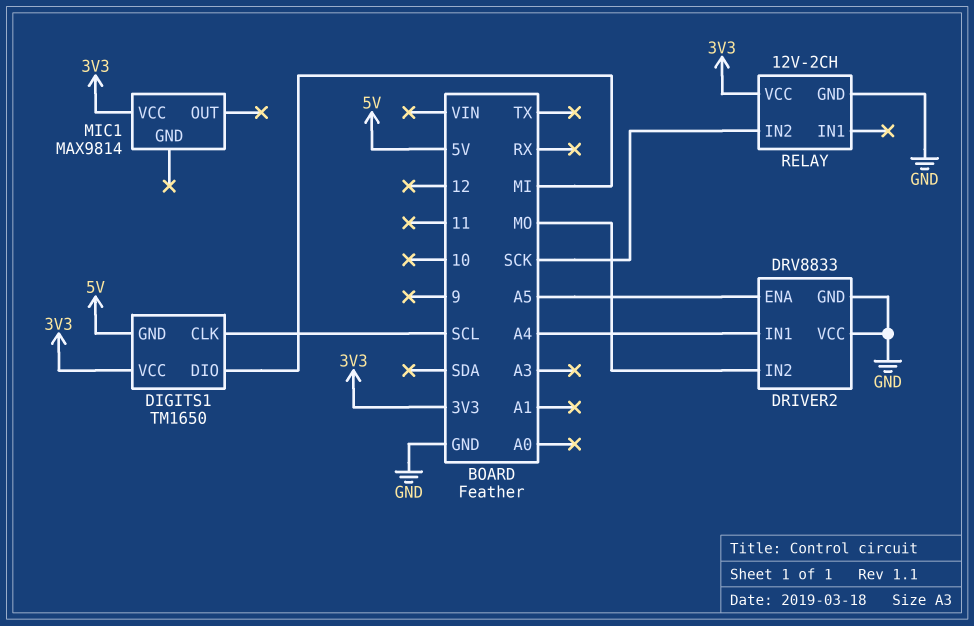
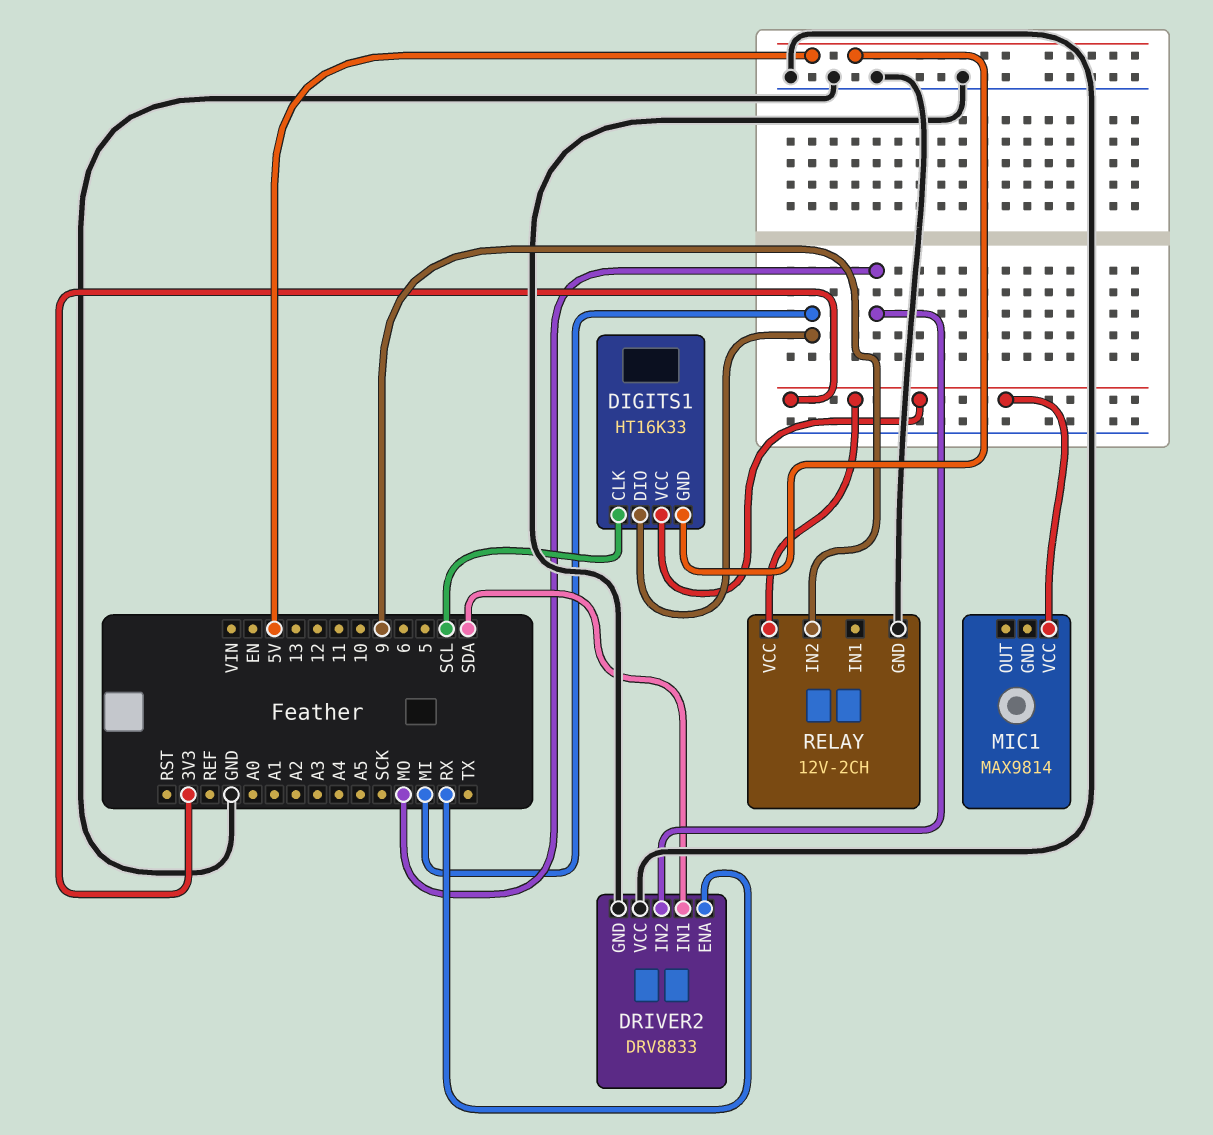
DIGITS1: TM1650 -> HT16K33
DRIVER2 pin ENA: A5 -> RX
DRIVER2 pin IN1: A4 -> SDA
RELAY pin IN2: SCK -> 9

